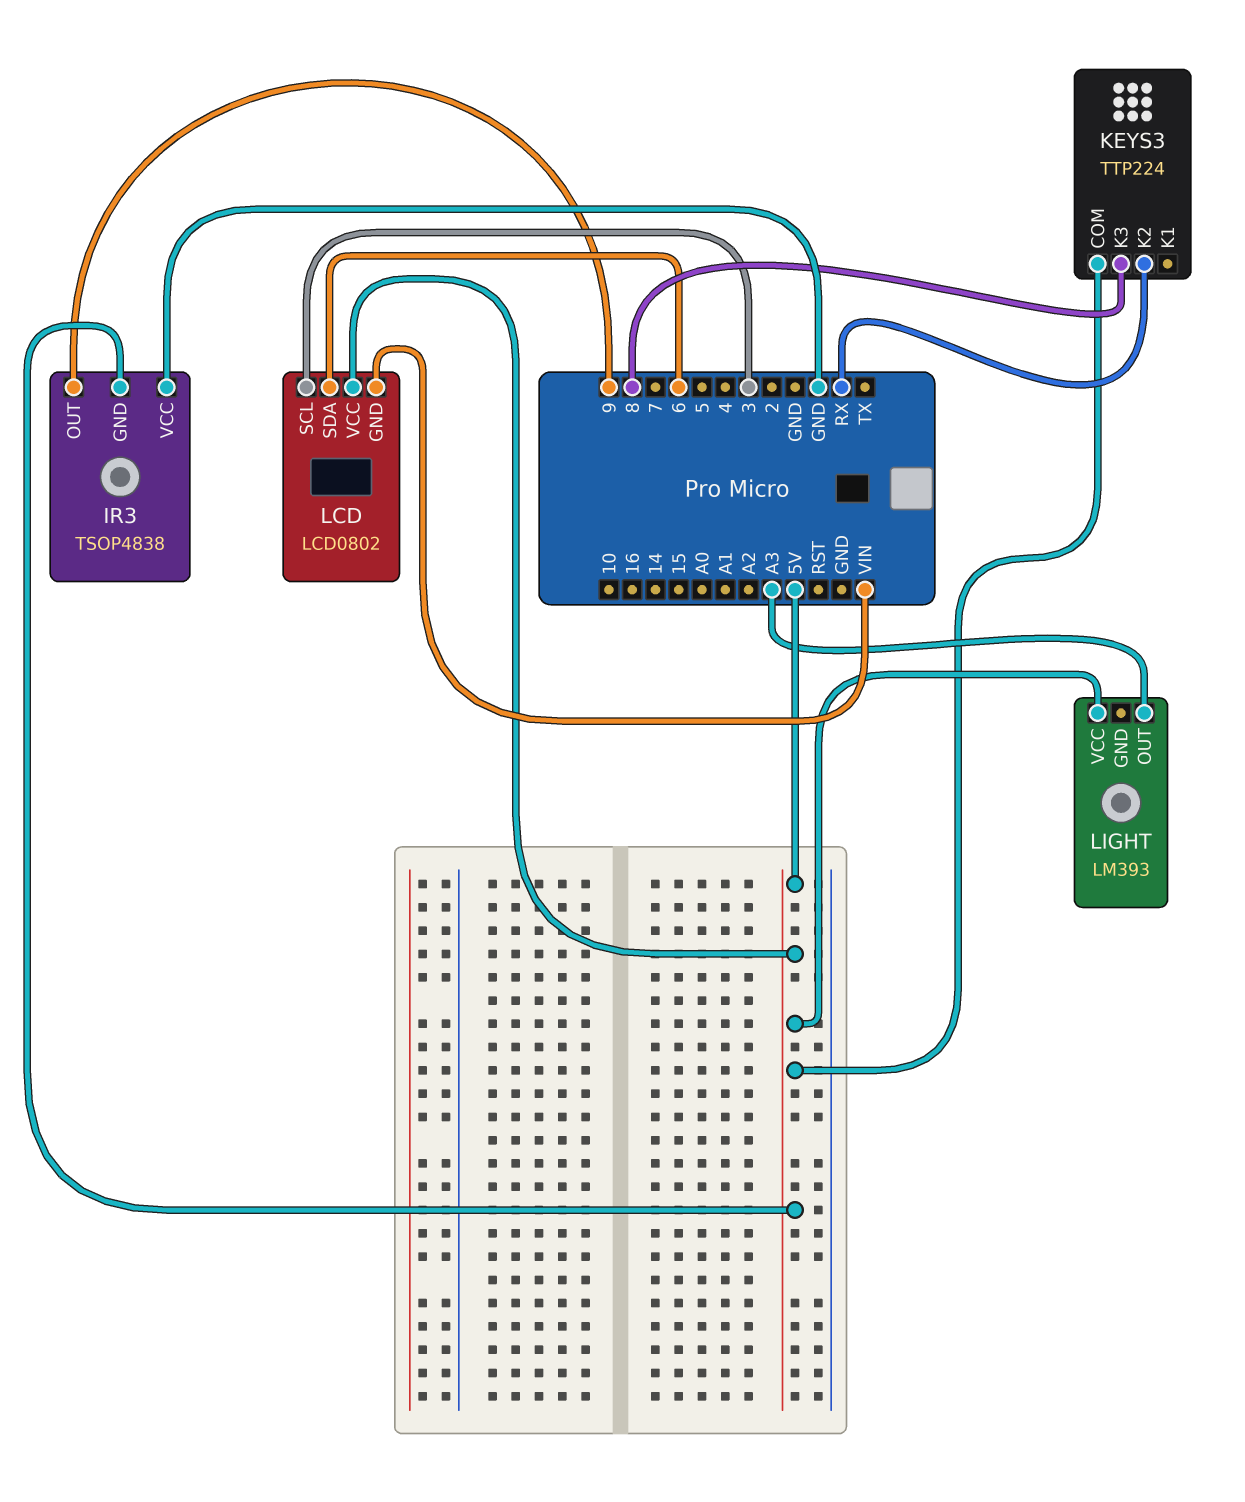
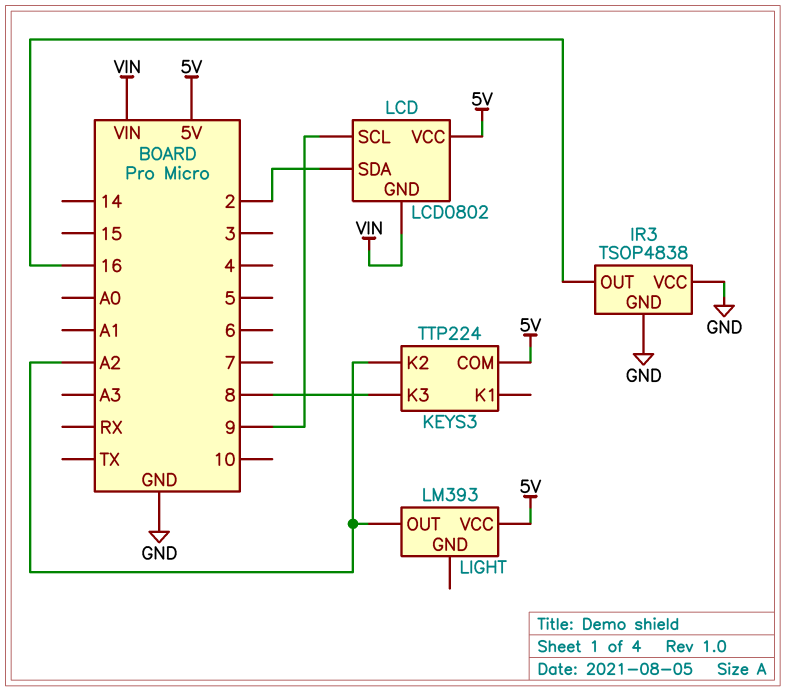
IR3 pin GND: 5V -> GND
IR3 pin OUT: 9 -> 16
KEYS3 pin K2: RX -> A2
LCD pin SCL: 3 -> 9
LCD pin SDA: 6 -> 2
LIGHT pin OUT: A3 -> A2

